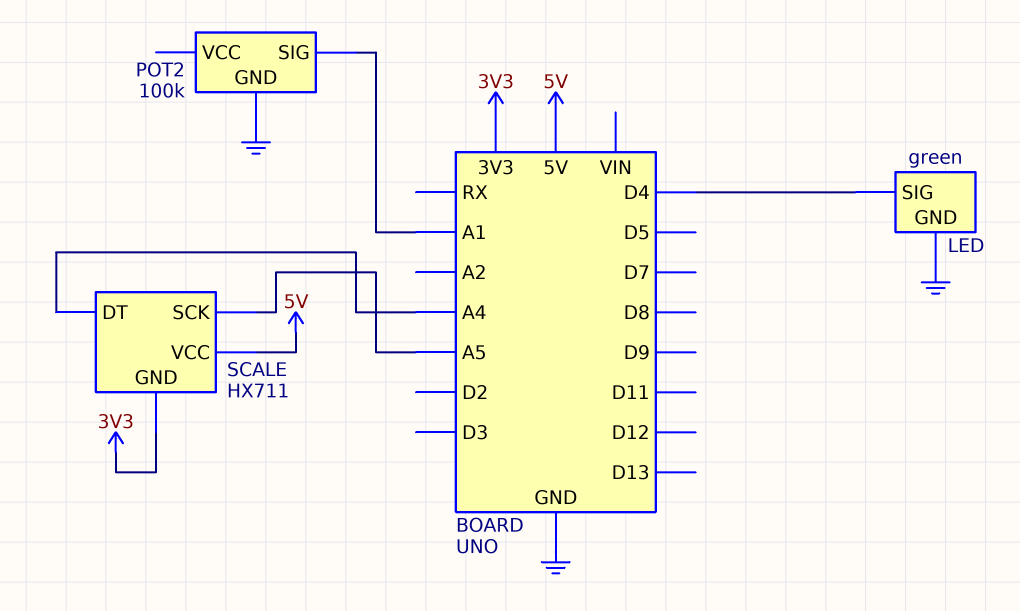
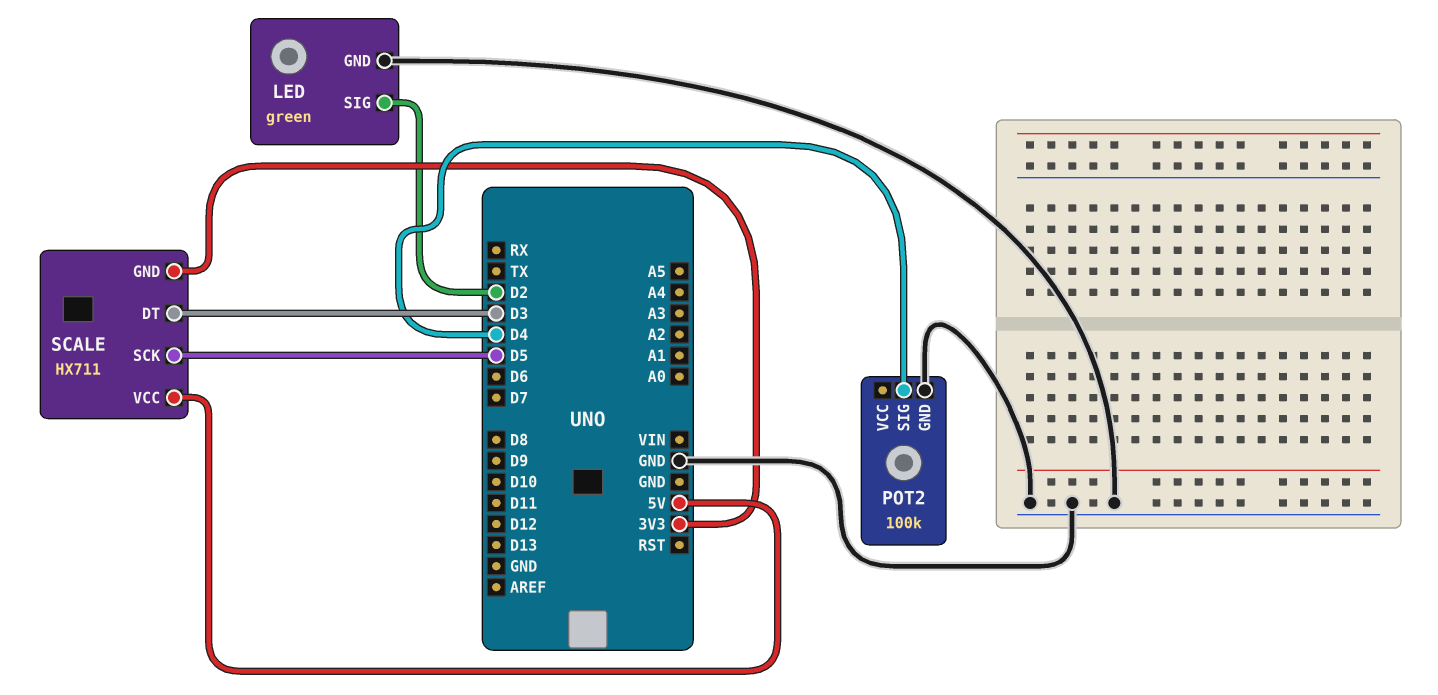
LED pin SIG: D4 -> D2
POT2 pin SIG: A1 -> D4
SCALE pin DT: A4 -> D3
SCALE pin SCK: A5 -> D5

